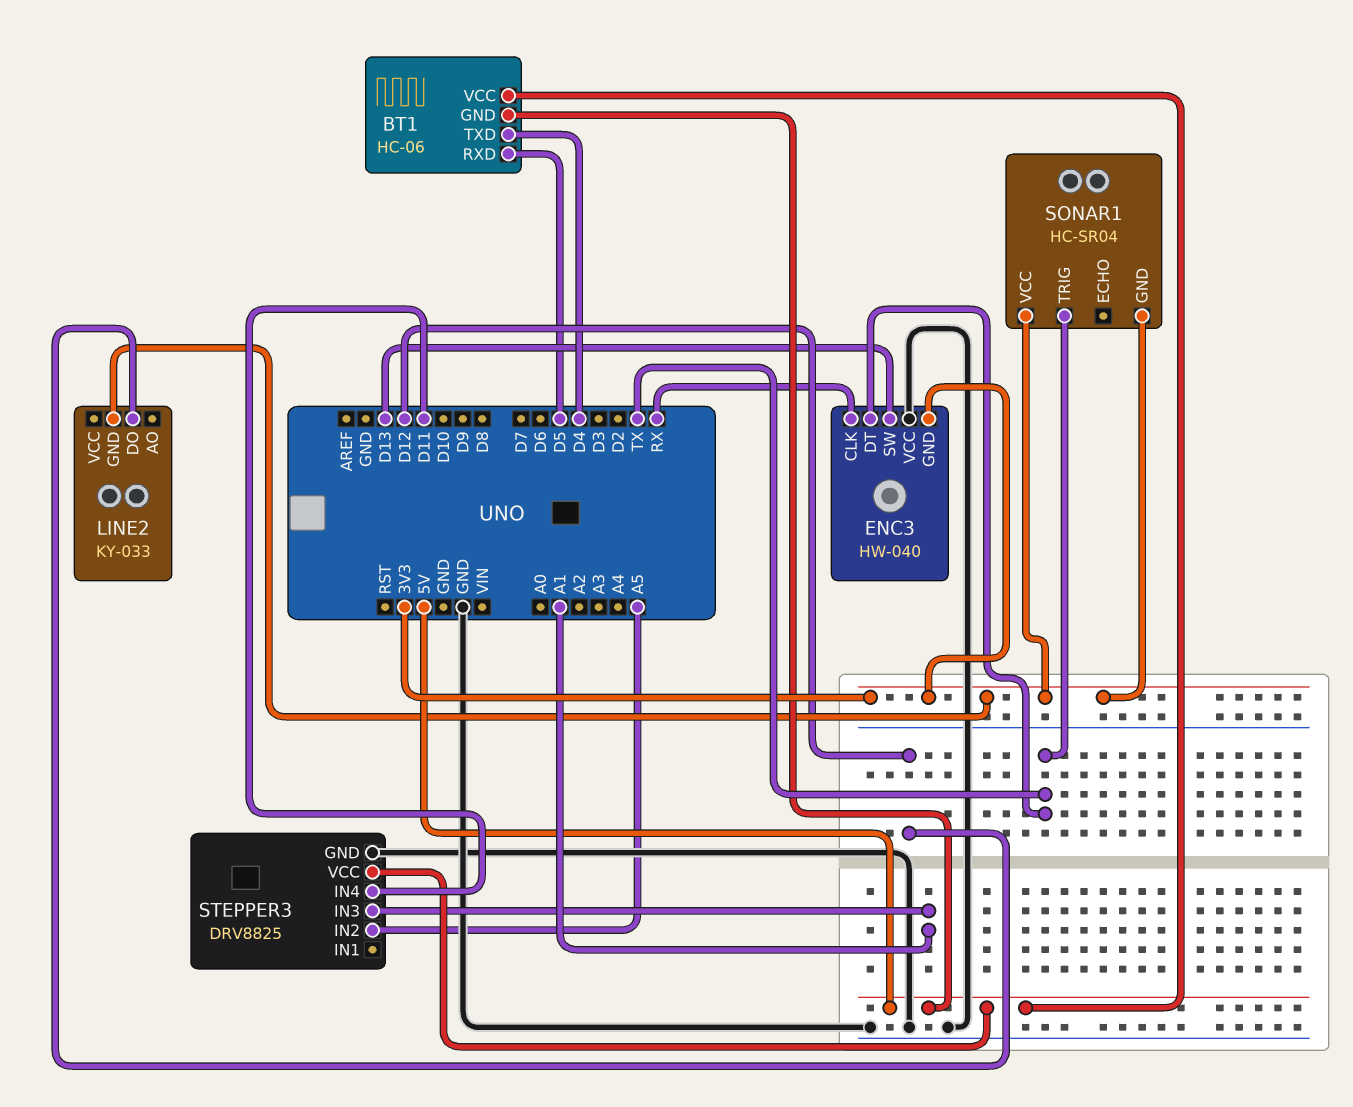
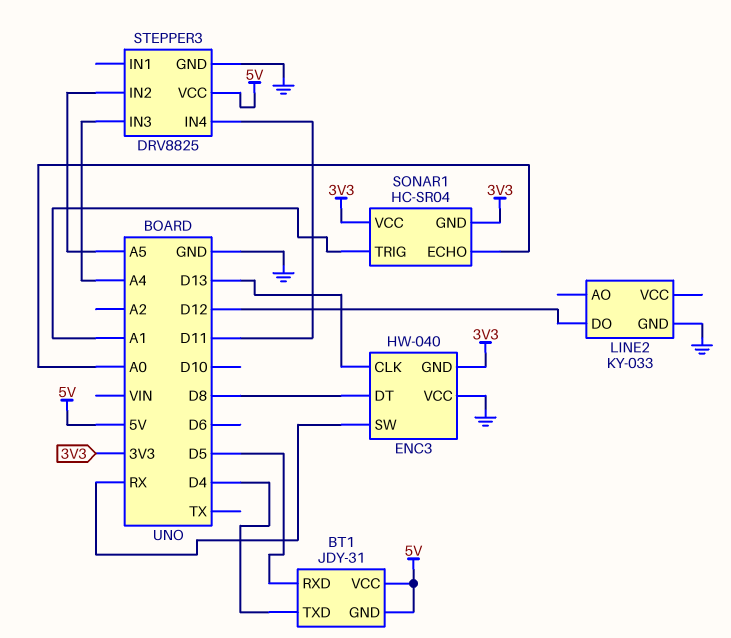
BT1: HC-06 -> JDY-31
ENC3 pin CLK: RX -> D13
ENC3 pin DT: TX -> D8
ENC3 pin SW: D13 -> RX
LINE2 pin GND: 3V3 -> GND
SONAR1 pin ECHO: none -> A0
SONAR1 pin TRIG: TX -> A1
STEPPER3 pin IN3: A1 -> A4

